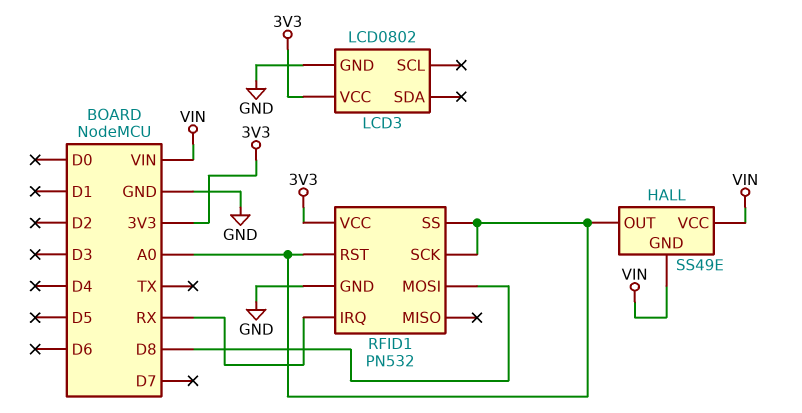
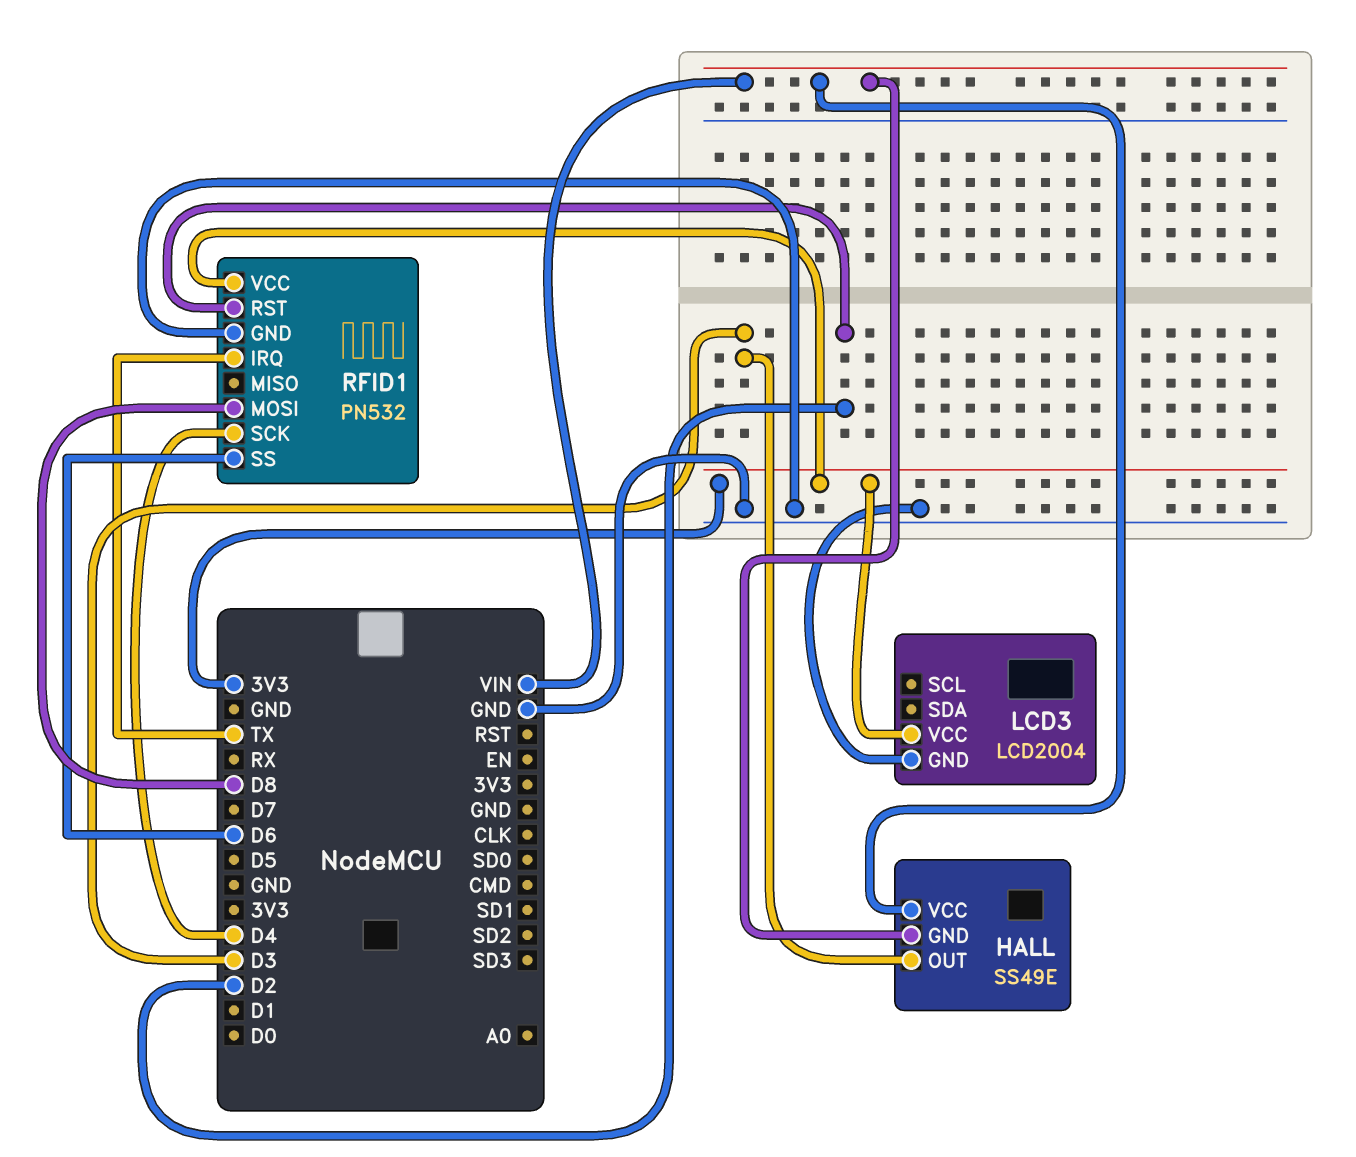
HALL pin OUT: A0 -> D3
LCD3: LCD0802 -> LCD2004
RFID1 pin IRQ: RX -> TX
RFID1 pin RST: A0 -> D2
RFID1 pin SCK: A0 -> D4
RFID1 pin SS: A0 -> D6

